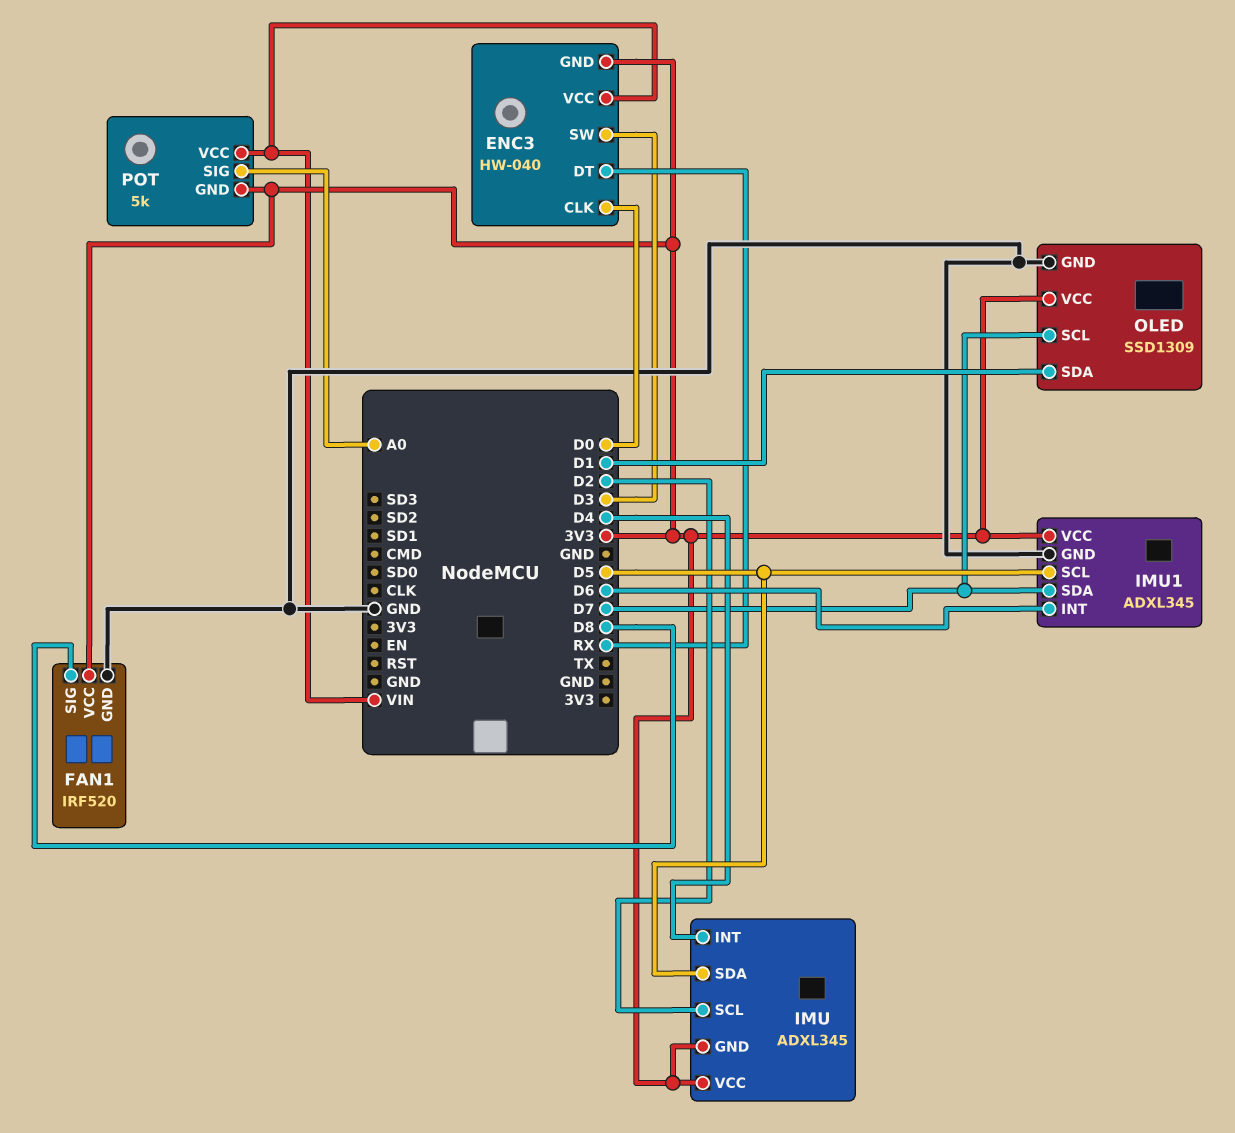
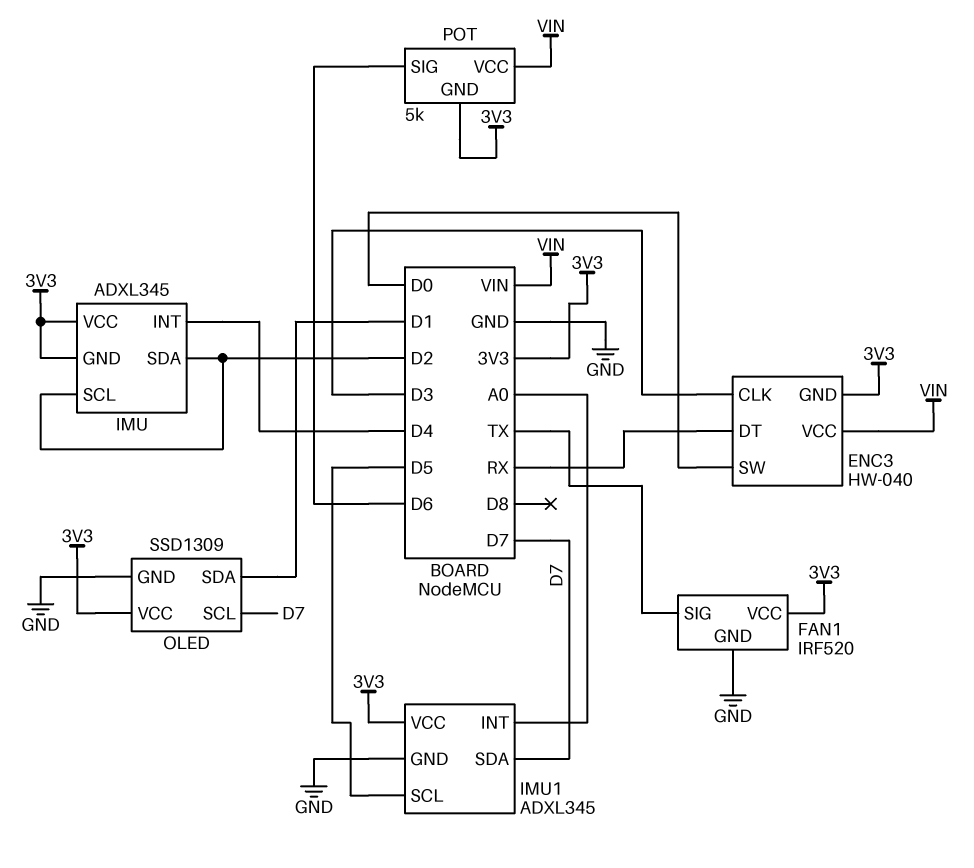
ENC3 pin CLK: D0 -> D3
ENC3 pin SW: D3 -> D0
FAN1 pin SIG: D8 -> TX
IMU pin SDA: D5 -> D2
IMU1 pin INT: D6 -> A0
POT pin SIG: A0 -> D6

